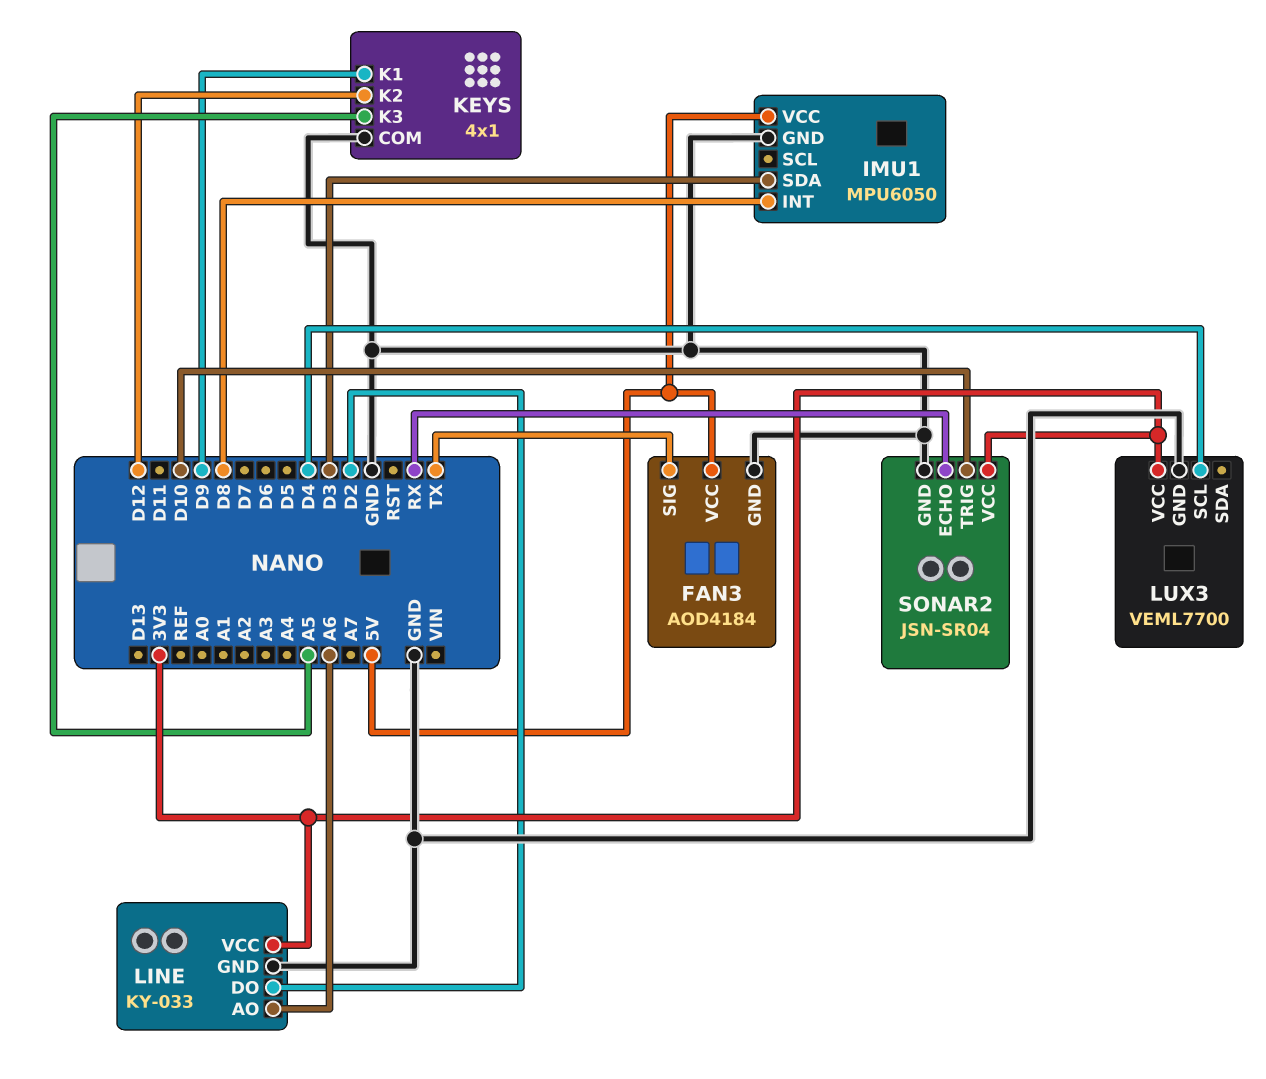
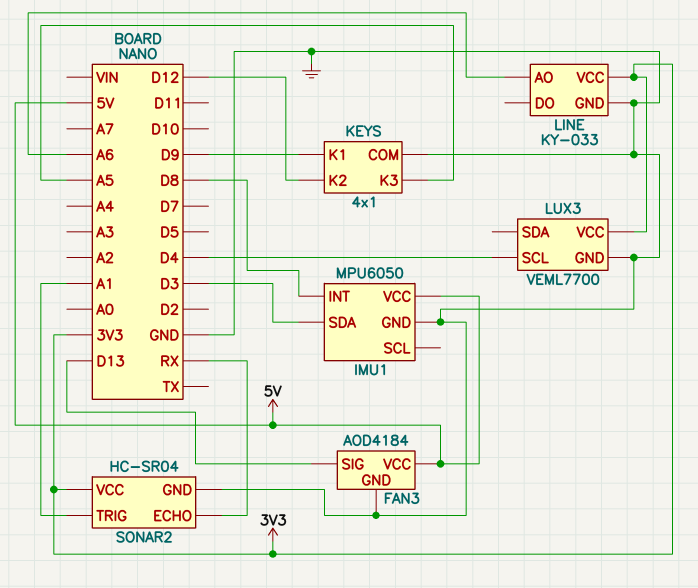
FAN3 pin SIG: TX -> D13
LINE pin DO: D2 -> none
SONAR2: JSN-SR04 -> HC-SR04
SONAR2 pin TRIG: D10 -> A1

